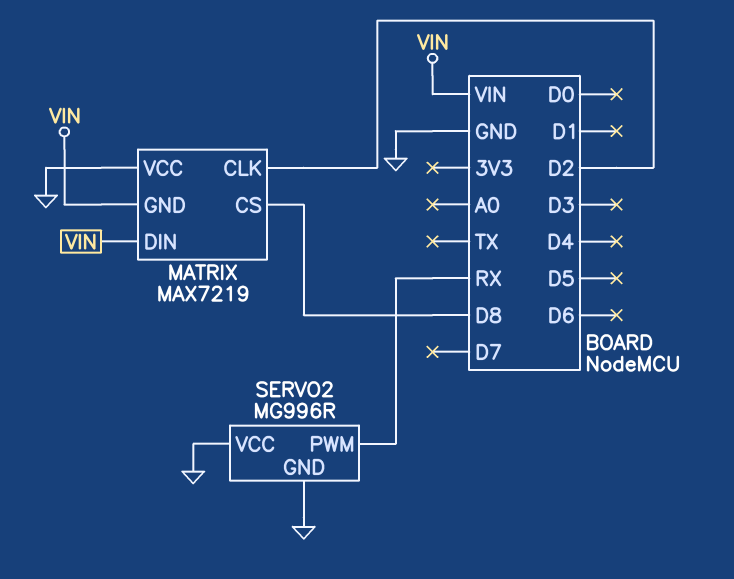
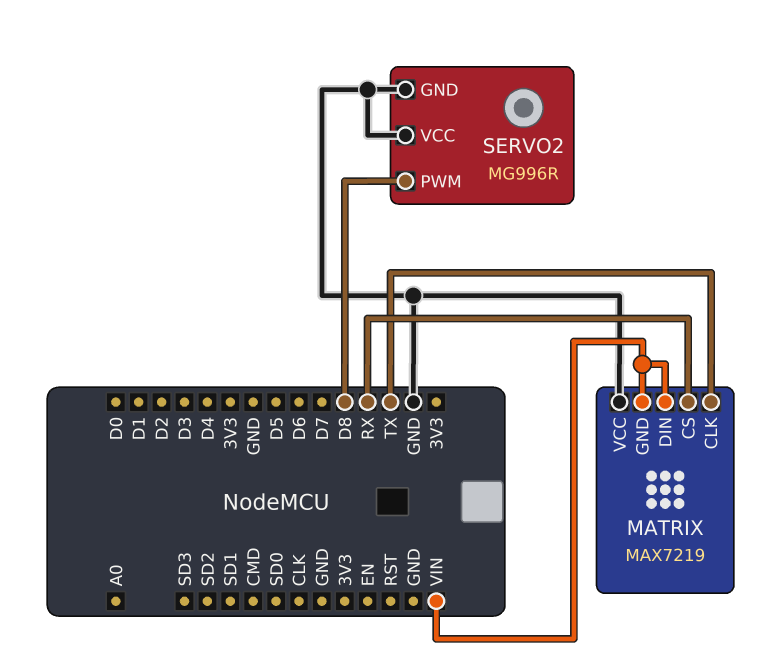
MATRIX pin CLK: D2 -> TX
MATRIX pin CS: D8 -> RX
SERVO2 pin PWM: RX -> D8

